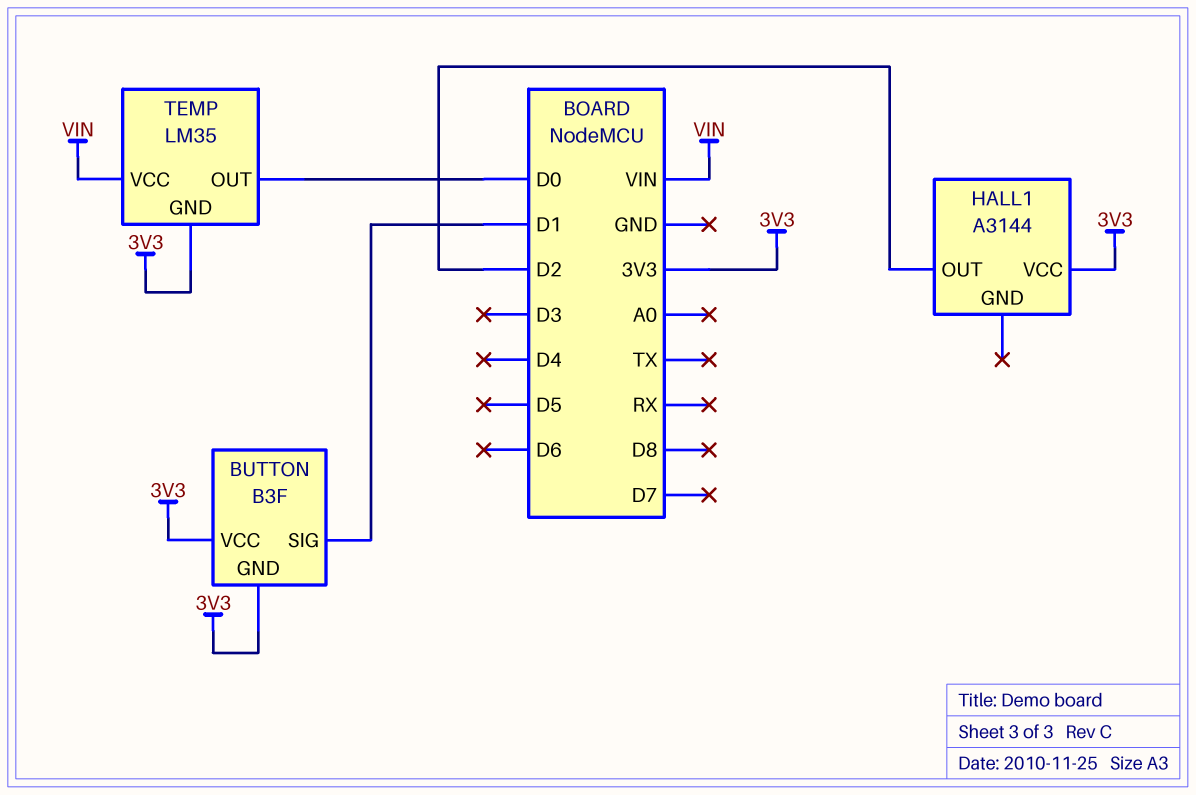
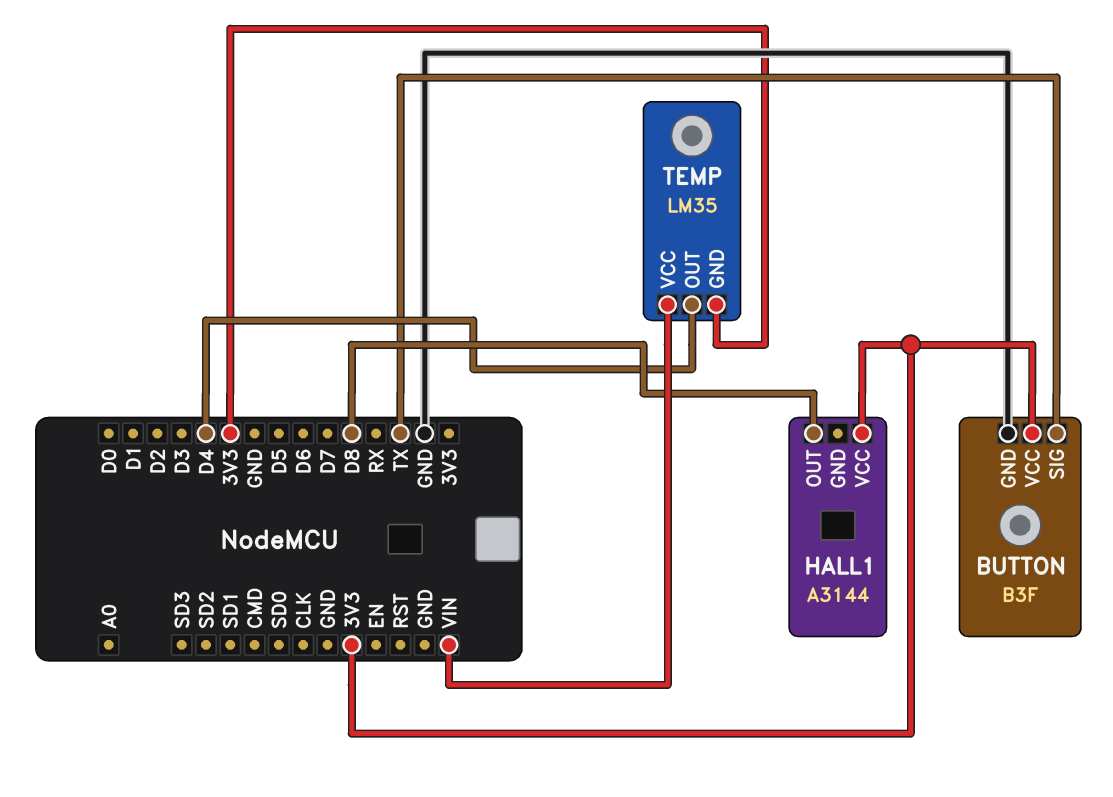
BUTTON pin GND: 3V3 -> GND
BUTTON pin SIG: D1 -> TX
HALL1 pin OUT: D2 -> D8
TEMP pin OUT: D0 -> D4

